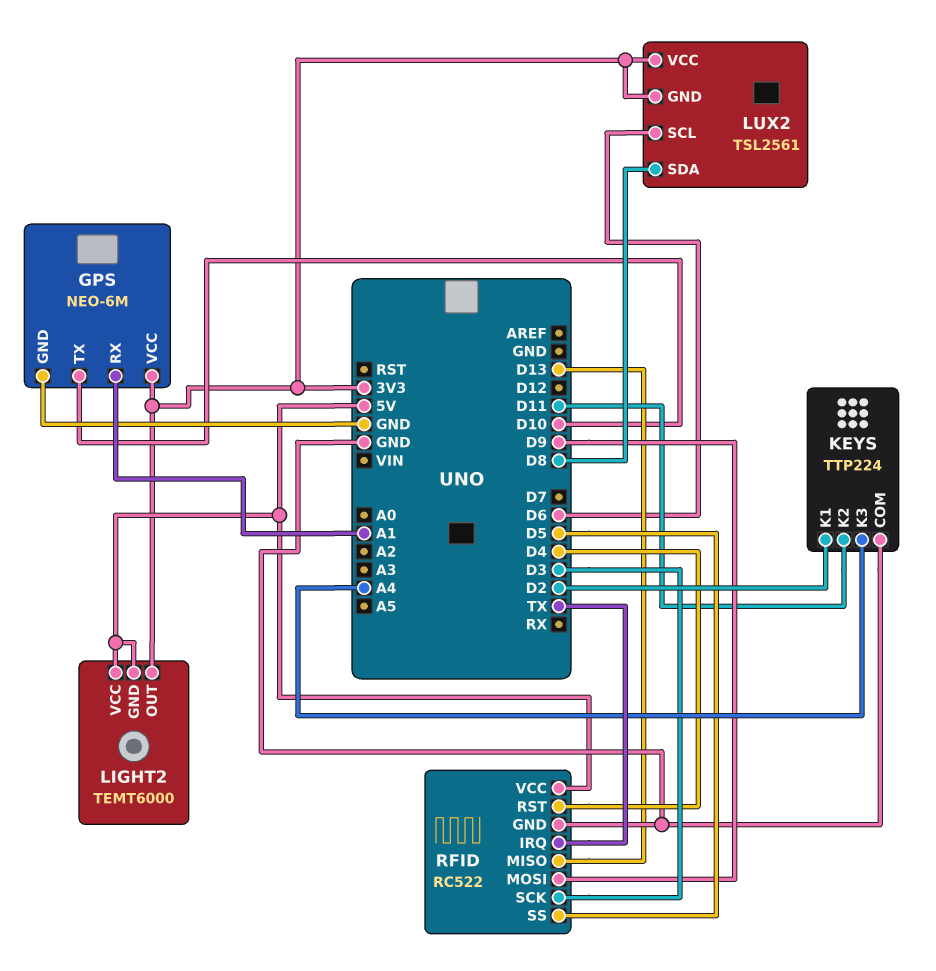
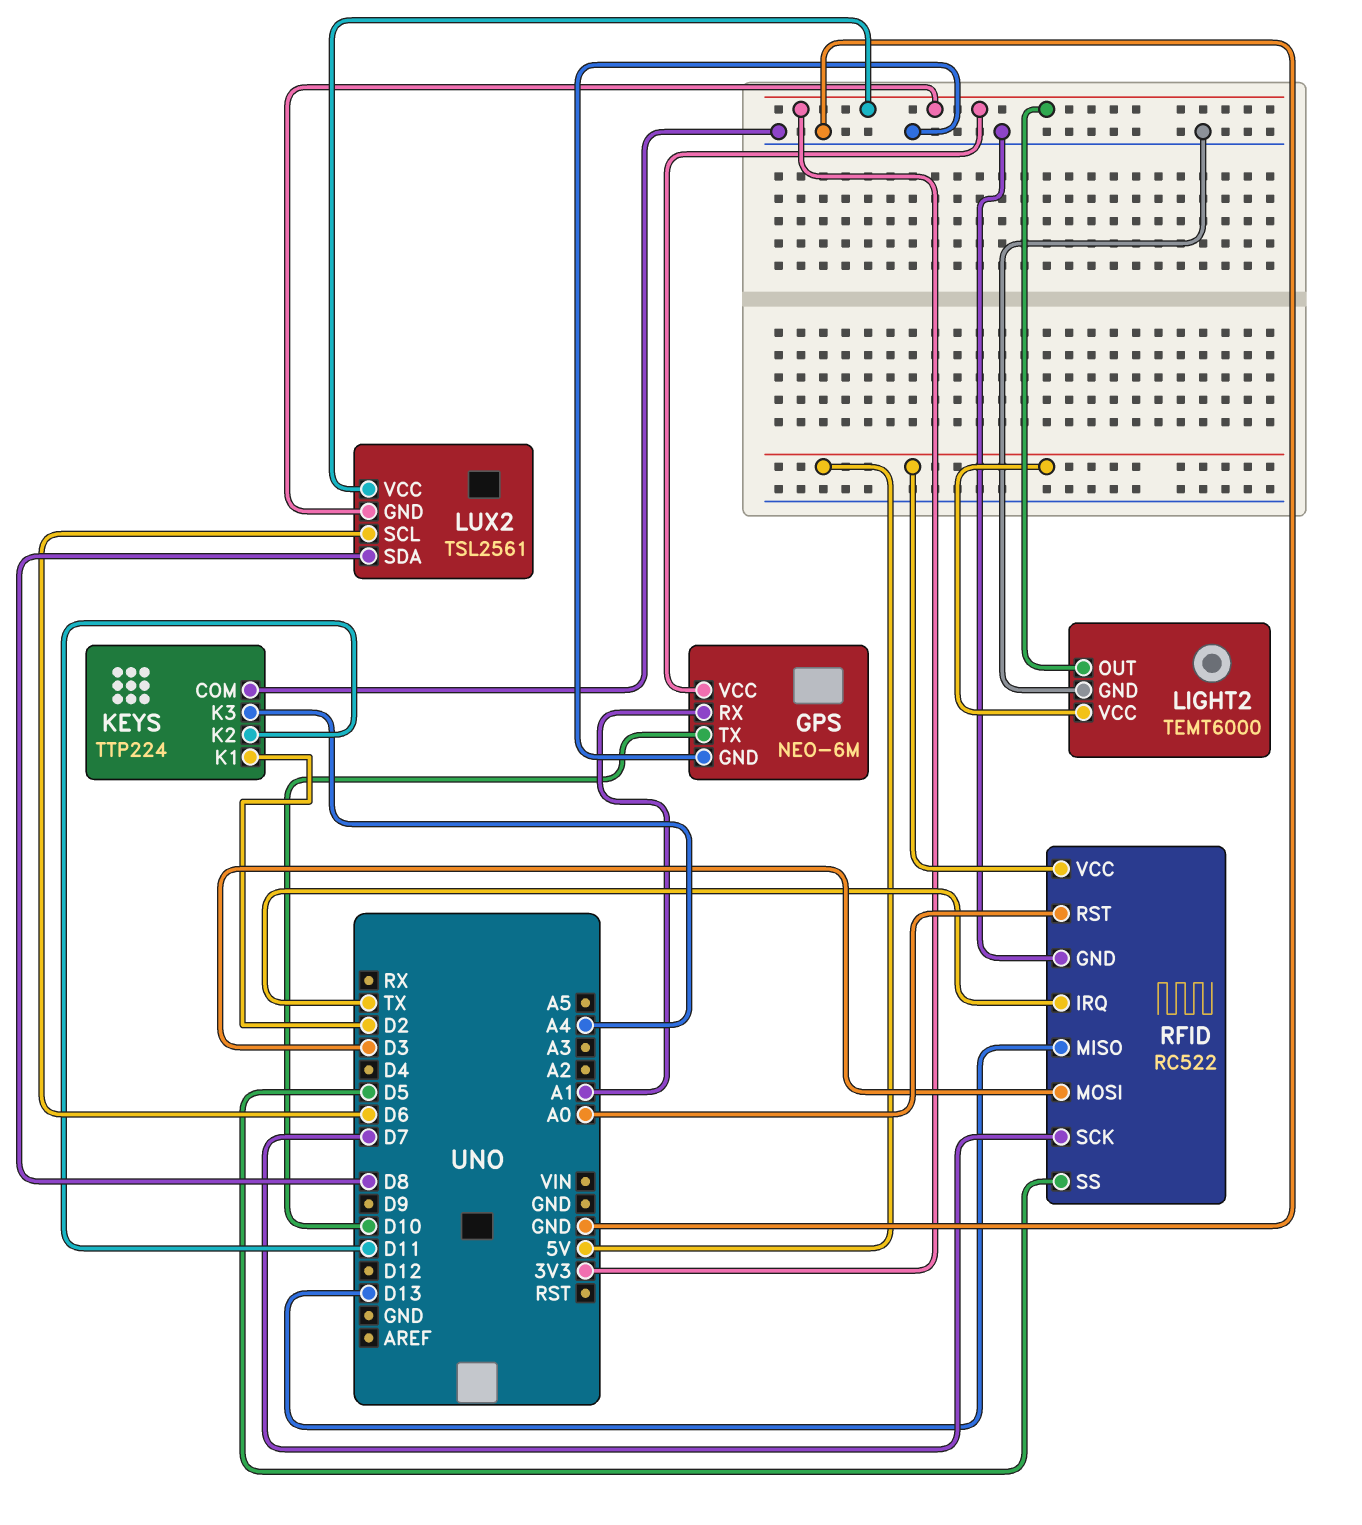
LIGHT2 pin GND: 5V -> GND
RFID pin MOSI: D9 -> D3
RFID pin RST: D4 -> A0
RFID pin SCK: D3 -> D7

